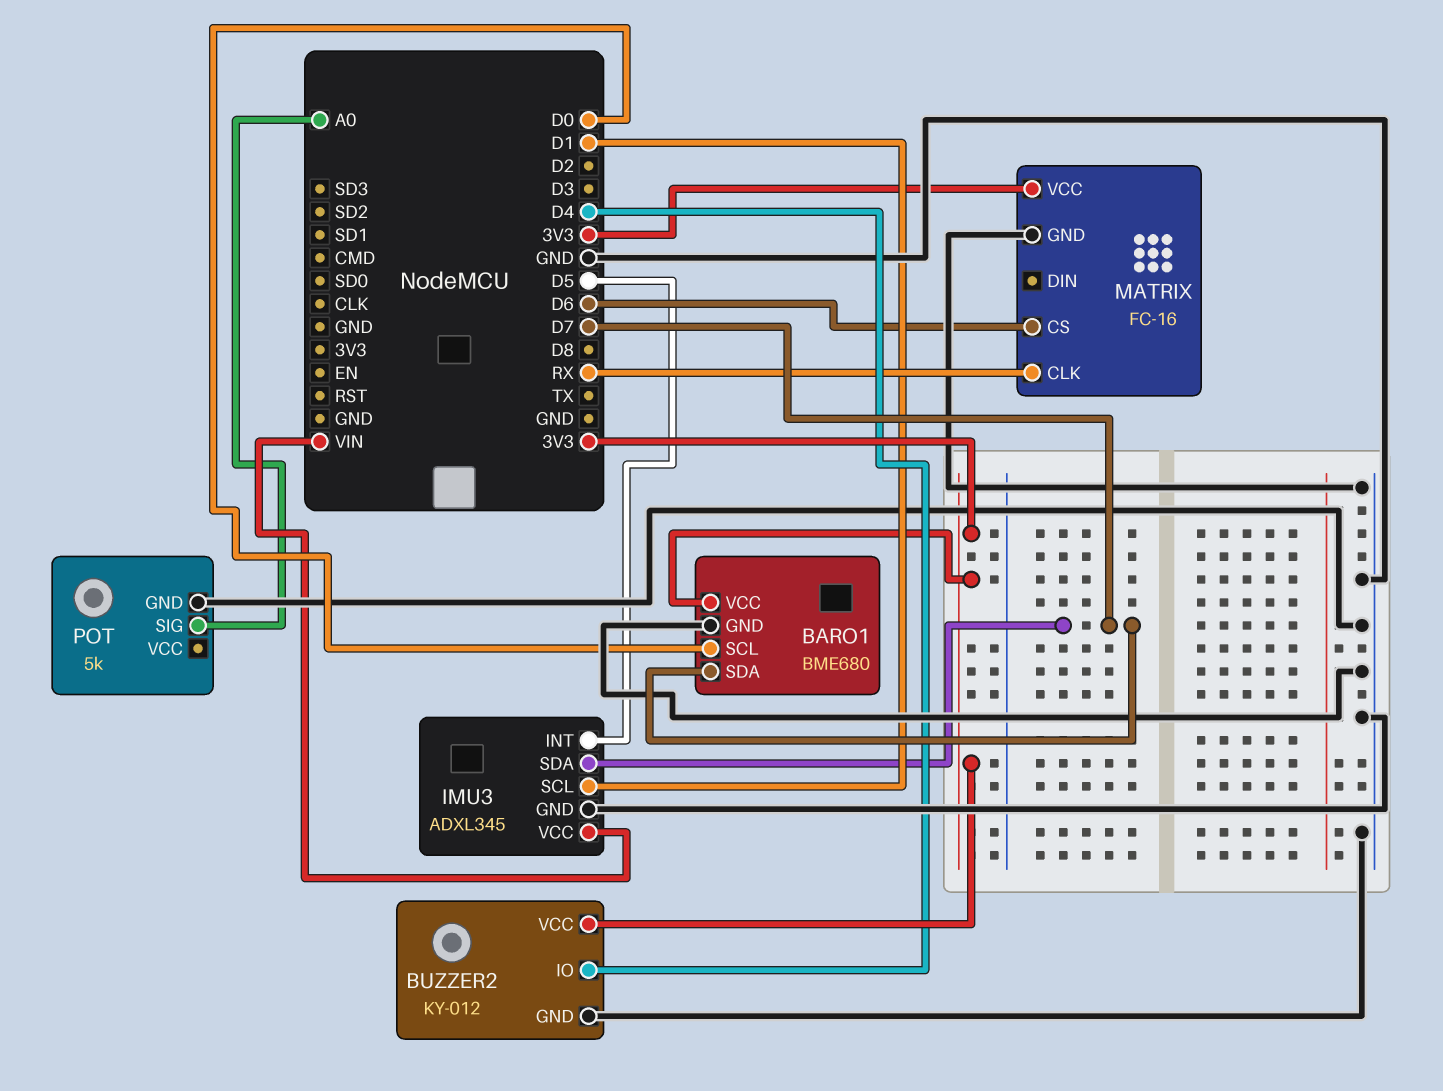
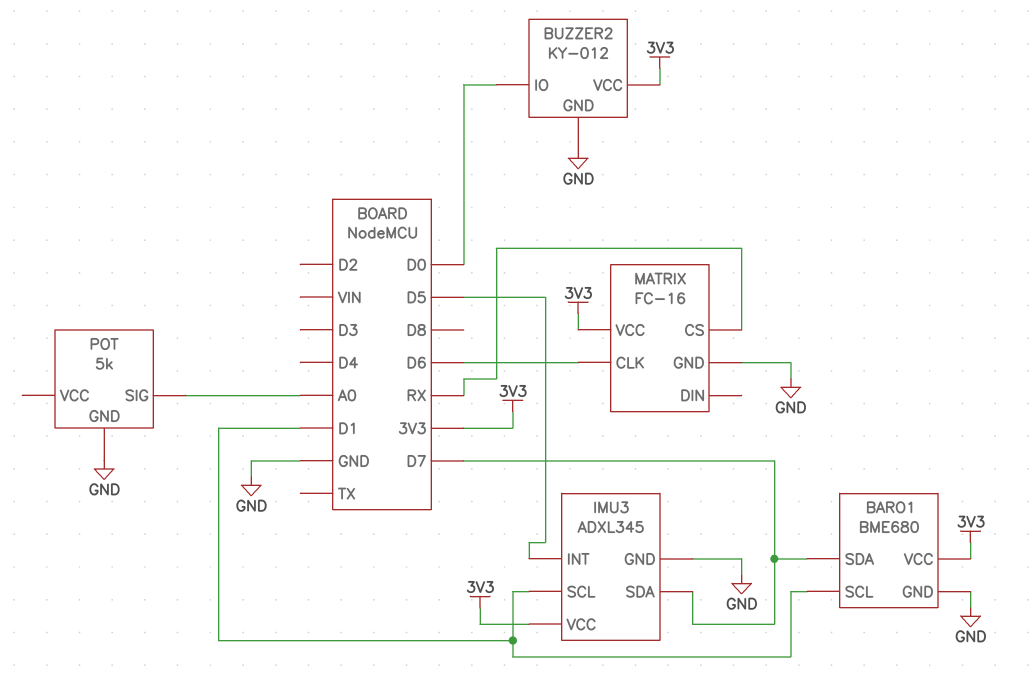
BARO1 pin SCL: D0 -> D1
BUZZER2 pin IO: D4 -> D0
IMU3 pin VCC: VIN -> 3V3
MATRIX pin CLK: RX -> D6
MATRIX pin CS: D6 -> RX

